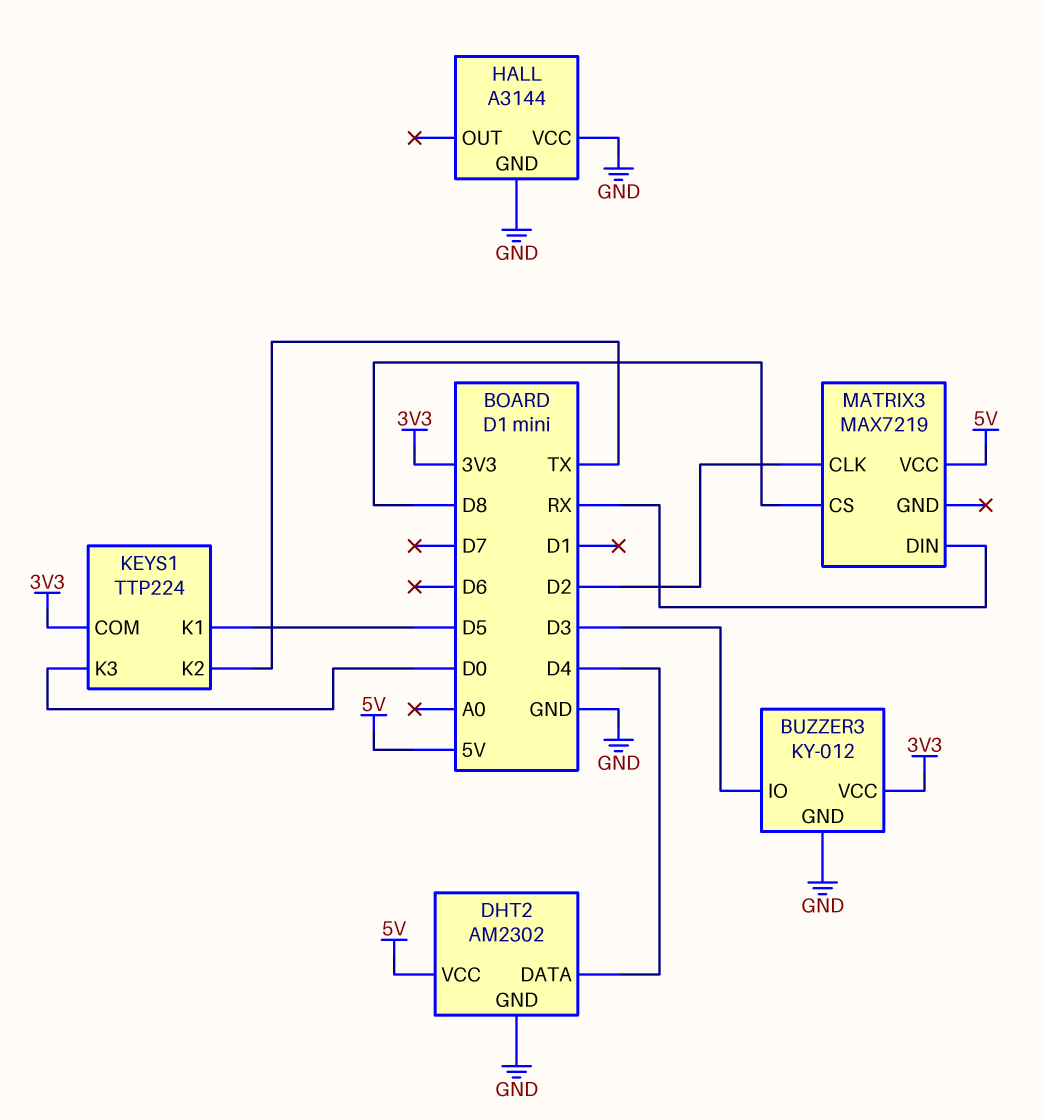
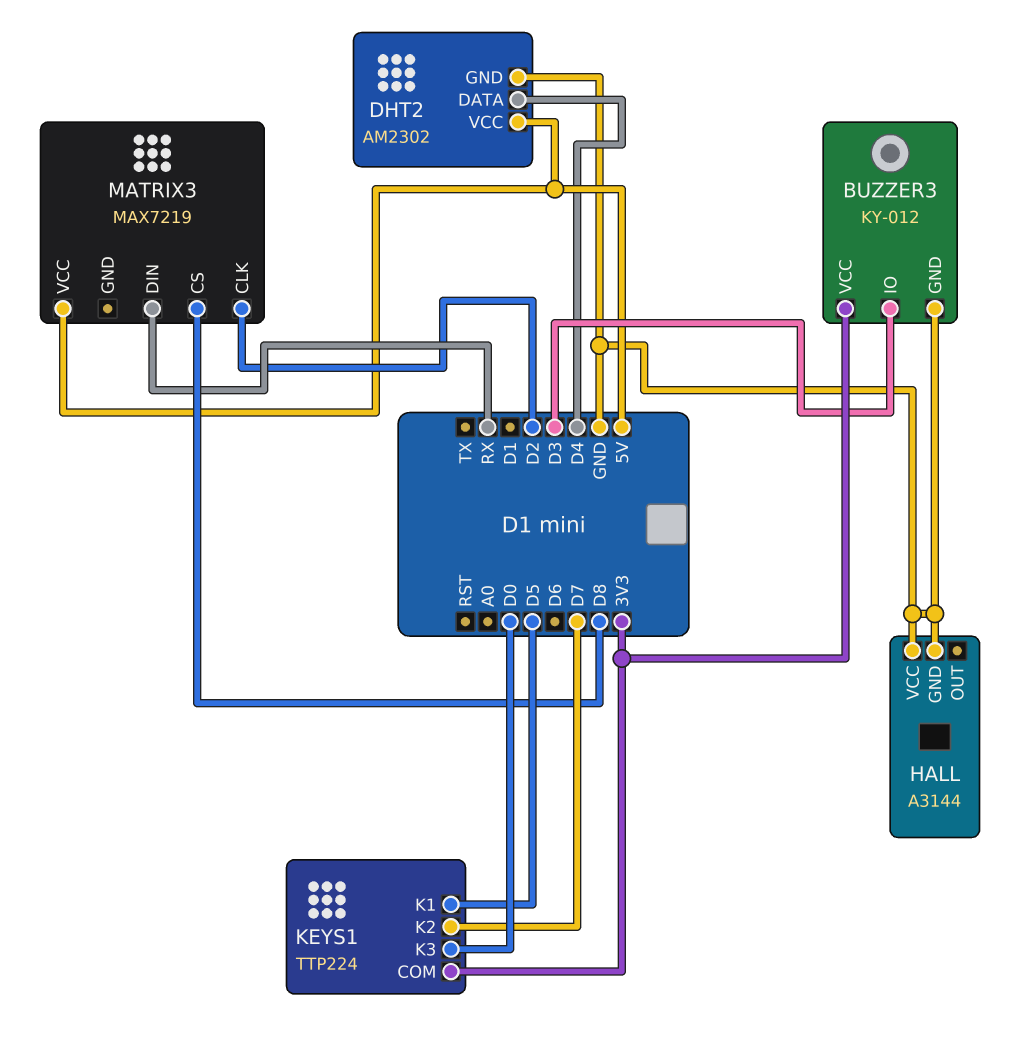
KEYS1 pin K2: TX -> D7

